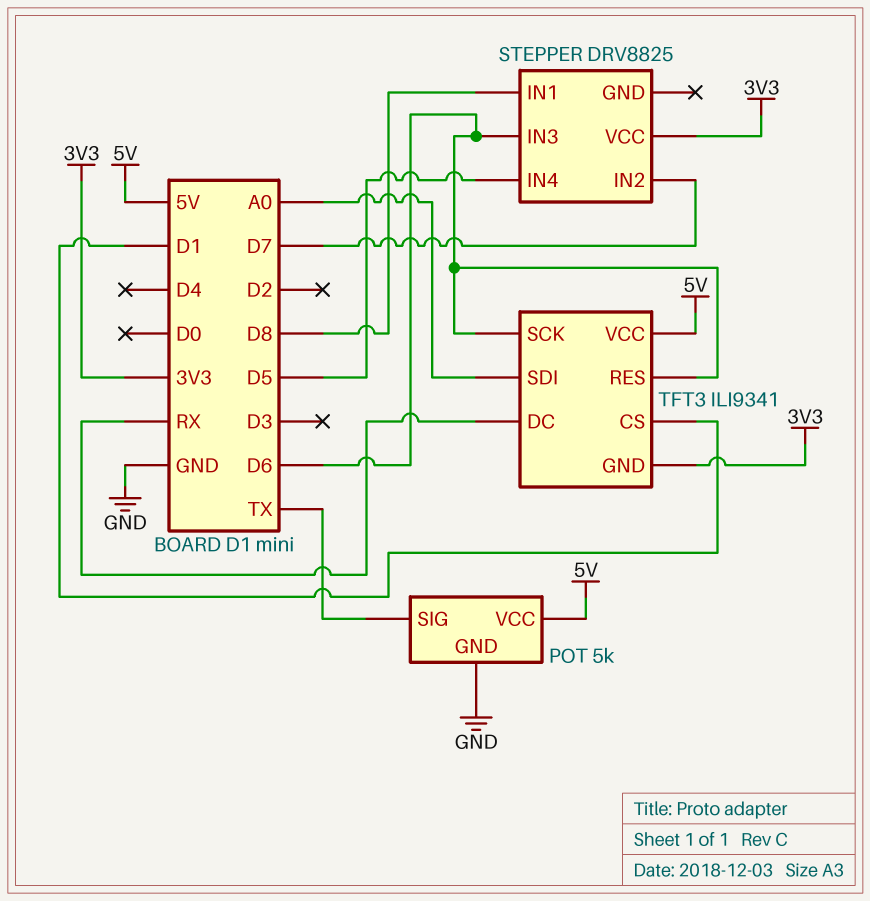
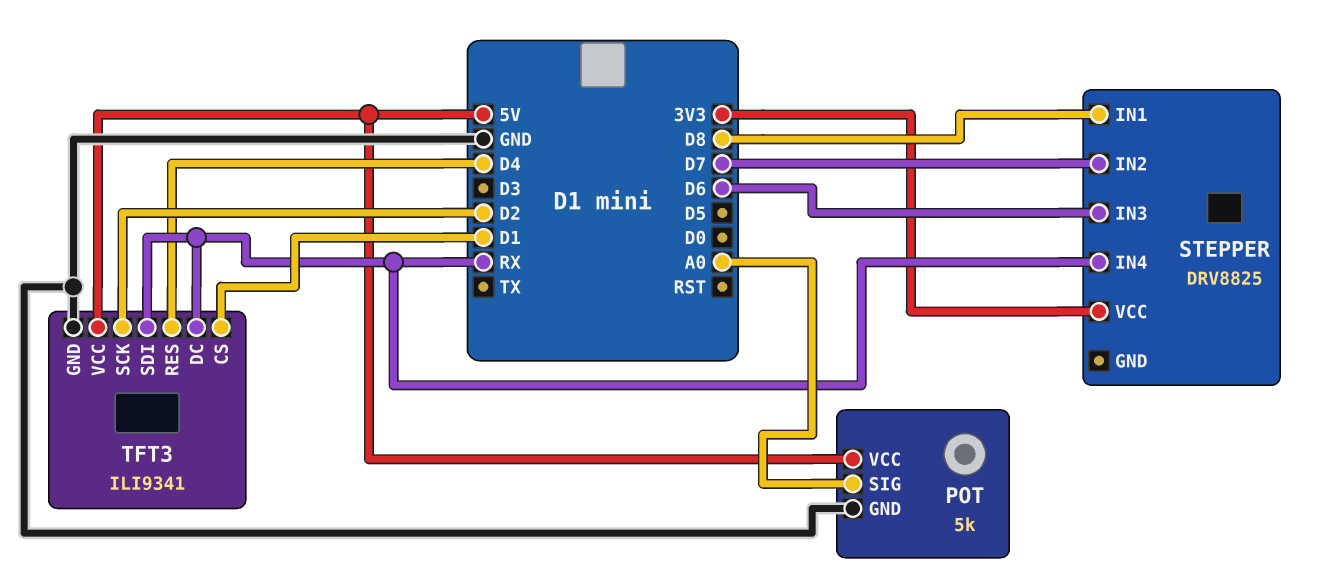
POT pin SIG: TX -> A0
STEPPER pin IN4: D5 -> RX
TFT3 pin GND: 3V3 -> GND
TFT3 pin RES: D6 -> D4
TFT3 pin SCK: D6 -> D2
TFT3 pin SDI: A0 -> RX

